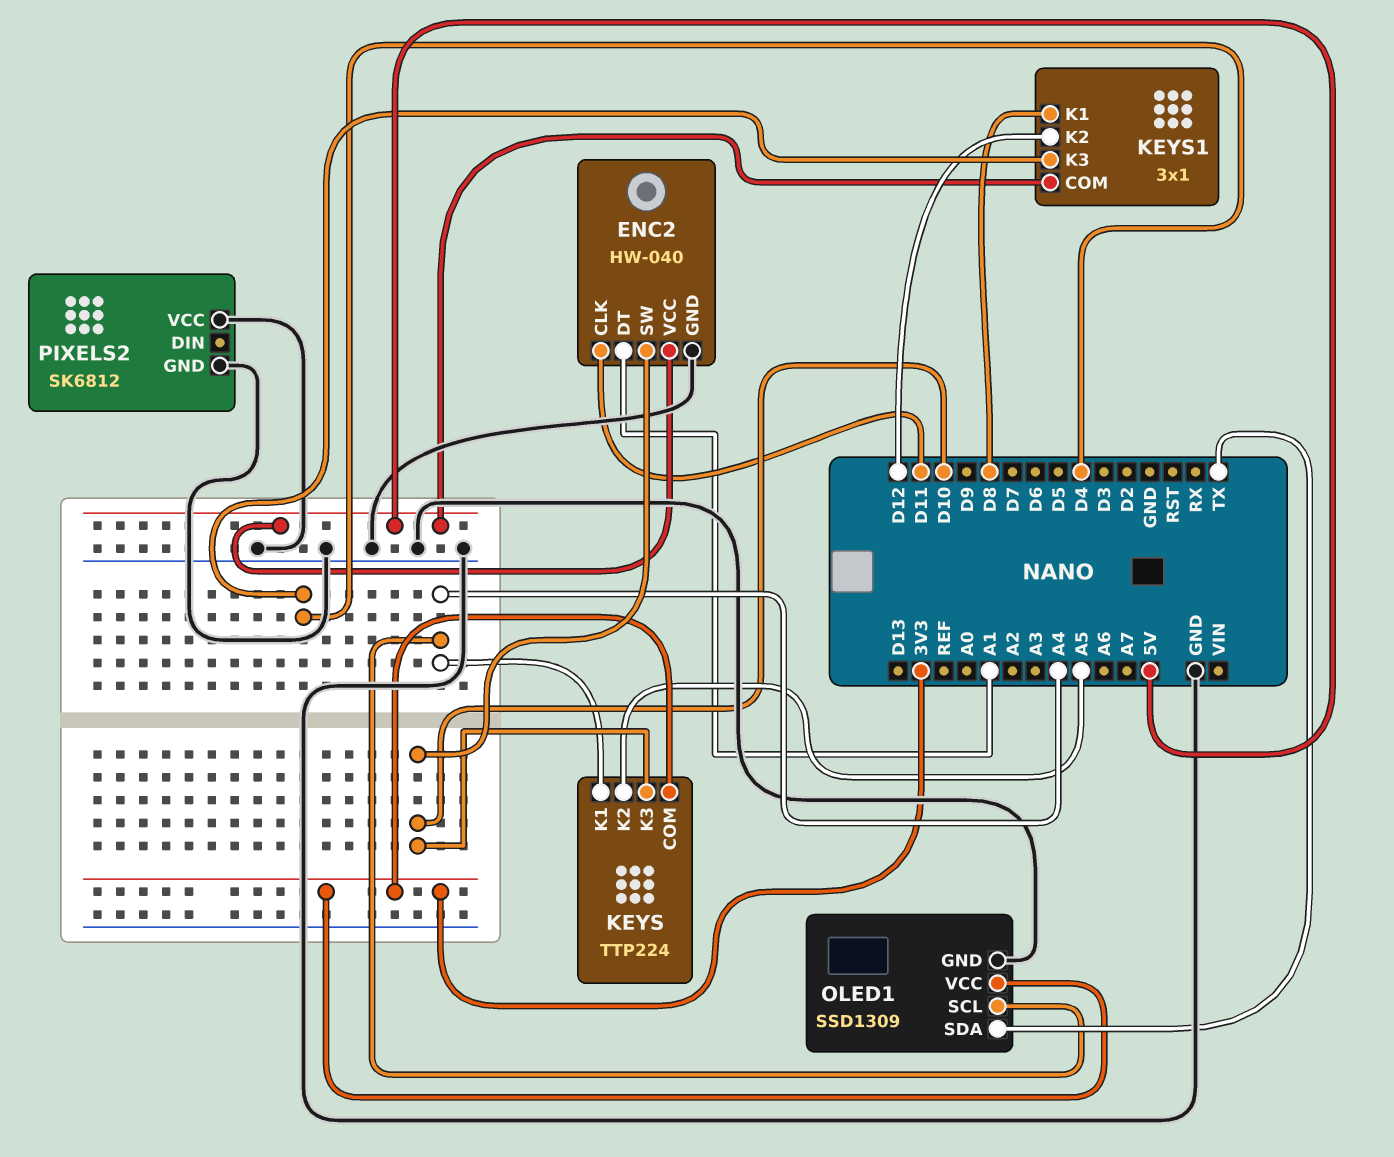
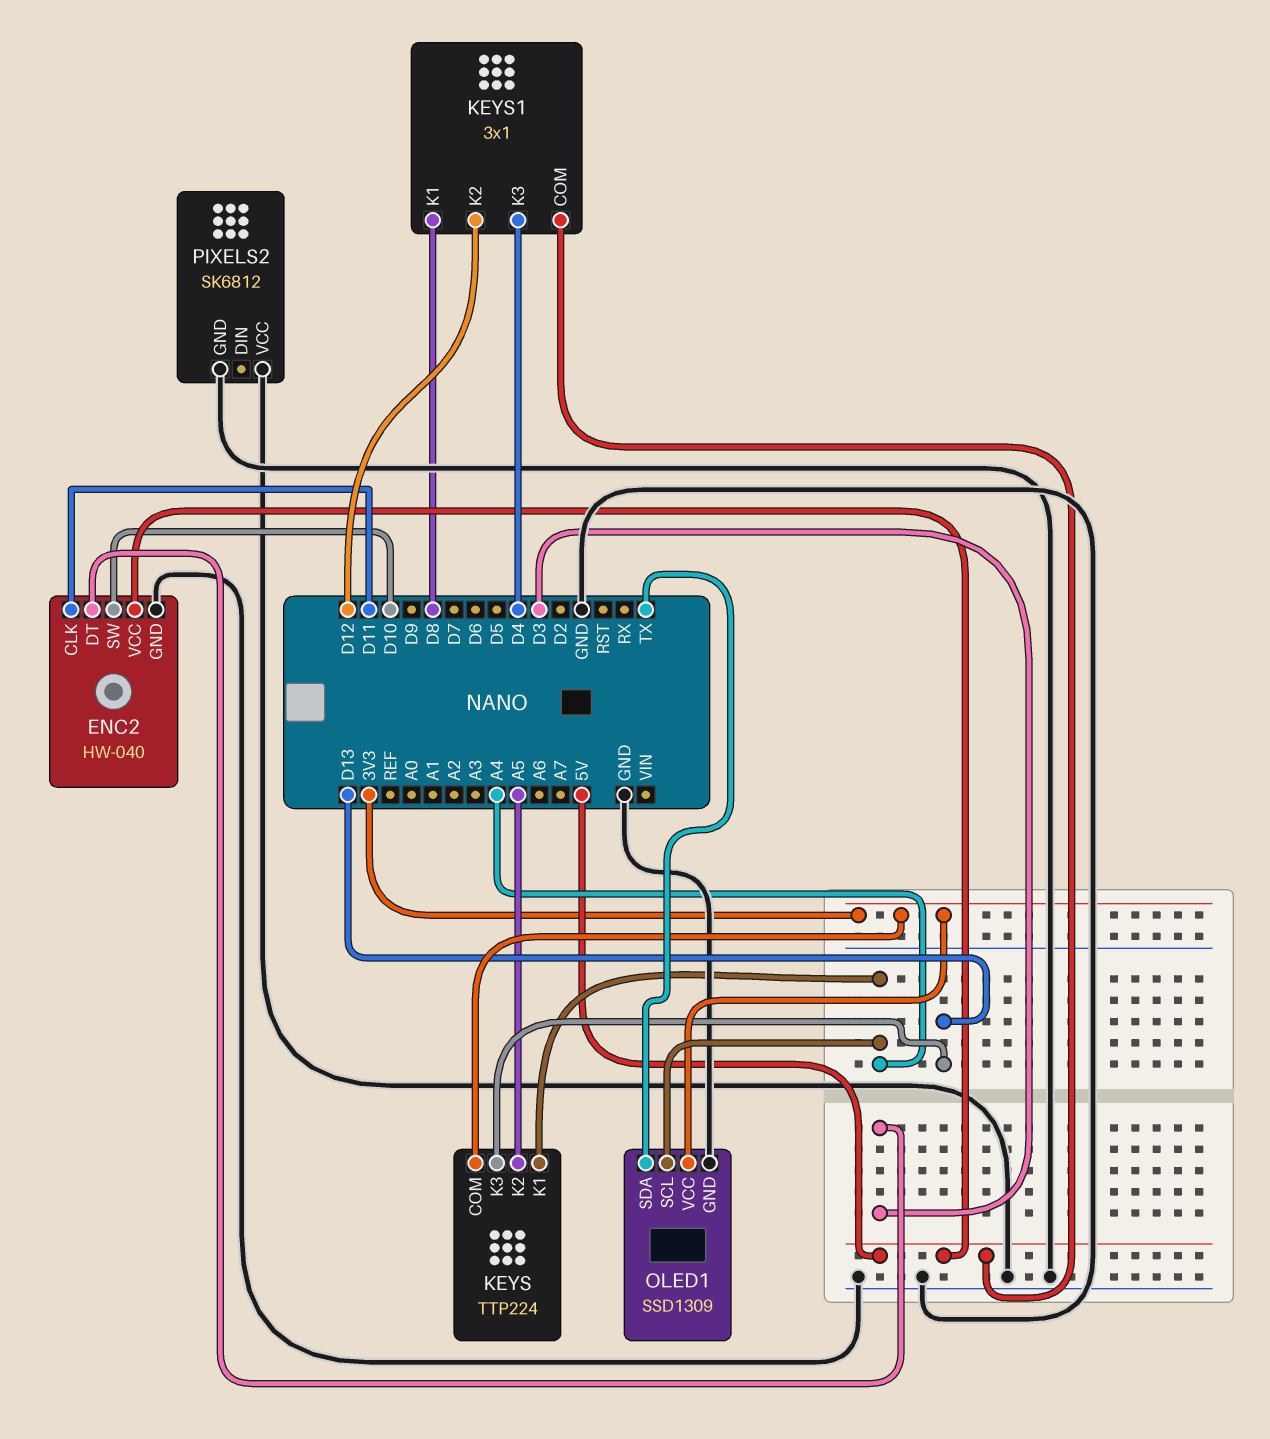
ENC2 pin DT: A1 -> D3
KEYS pin K3: D10 -> D13

